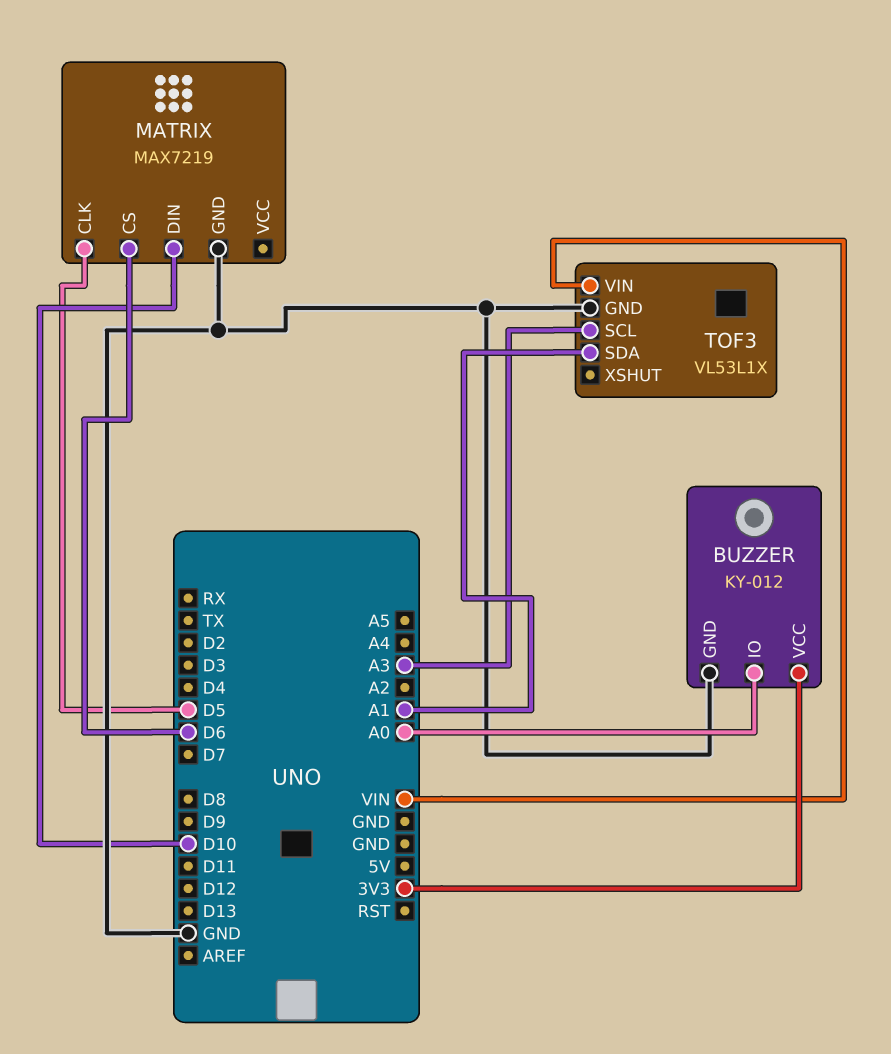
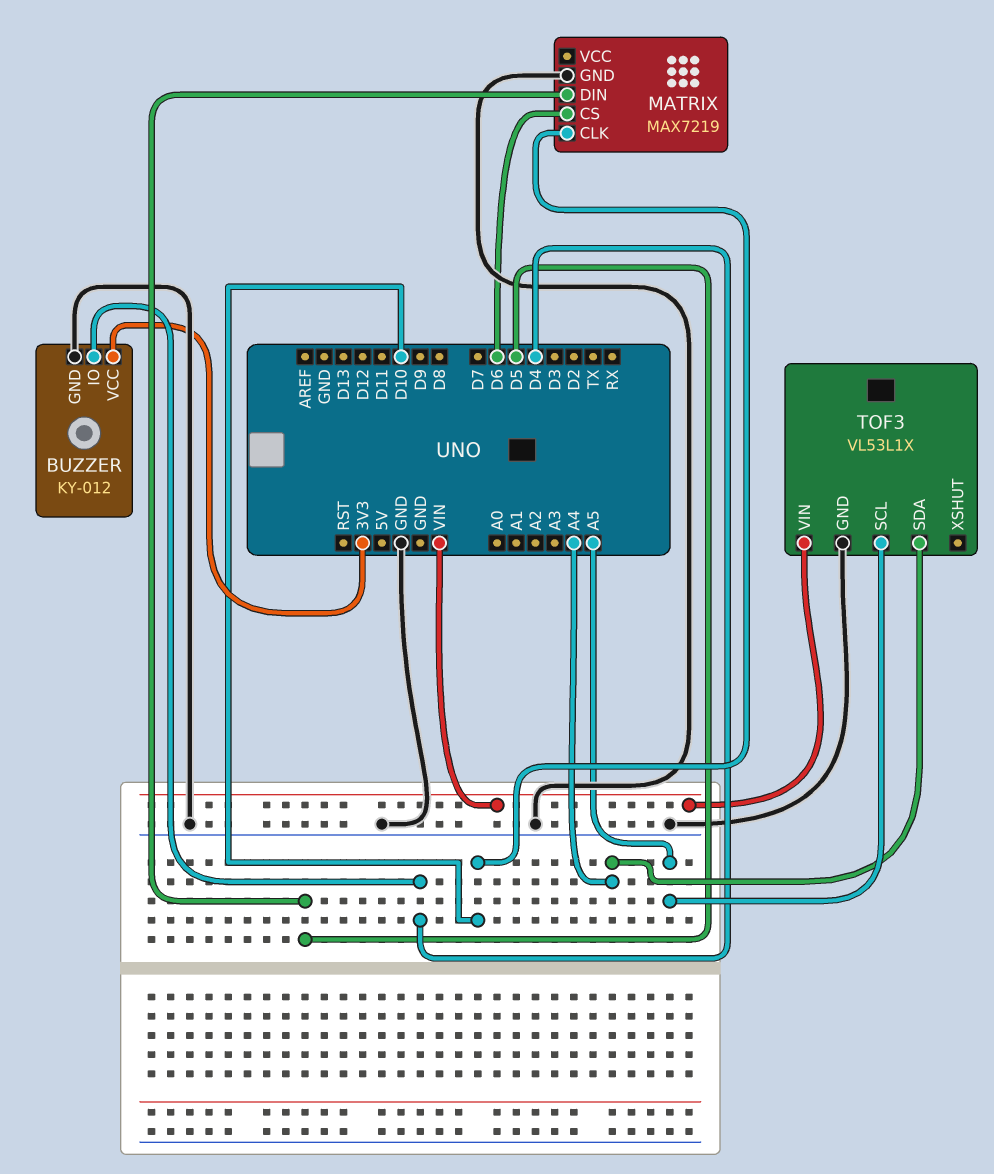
BUZZER pin IO: A0 -> D4
MATRIX pin CLK: D5 -> D10
MATRIX pin DIN: D10 -> D5
TOF3 pin SCL: A3 -> A5
TOF3 pin SDA: A1 -> A4

